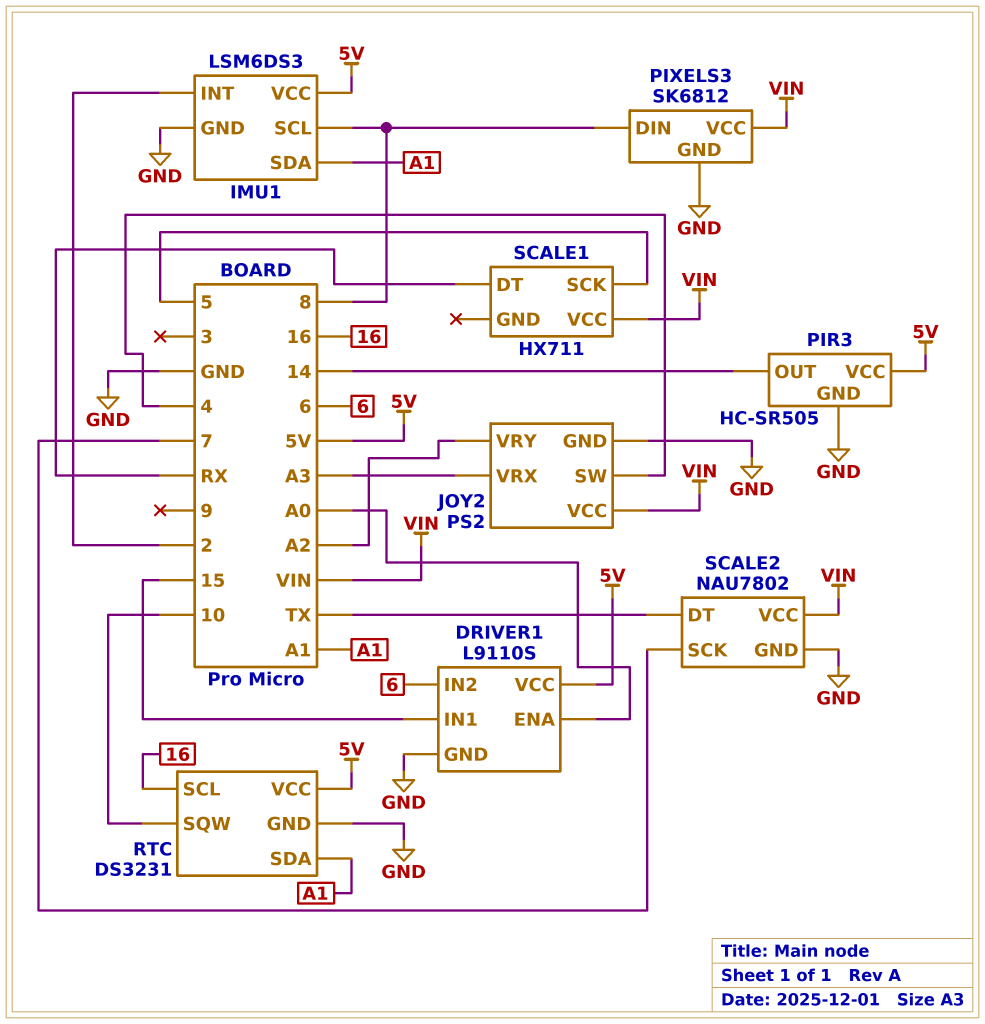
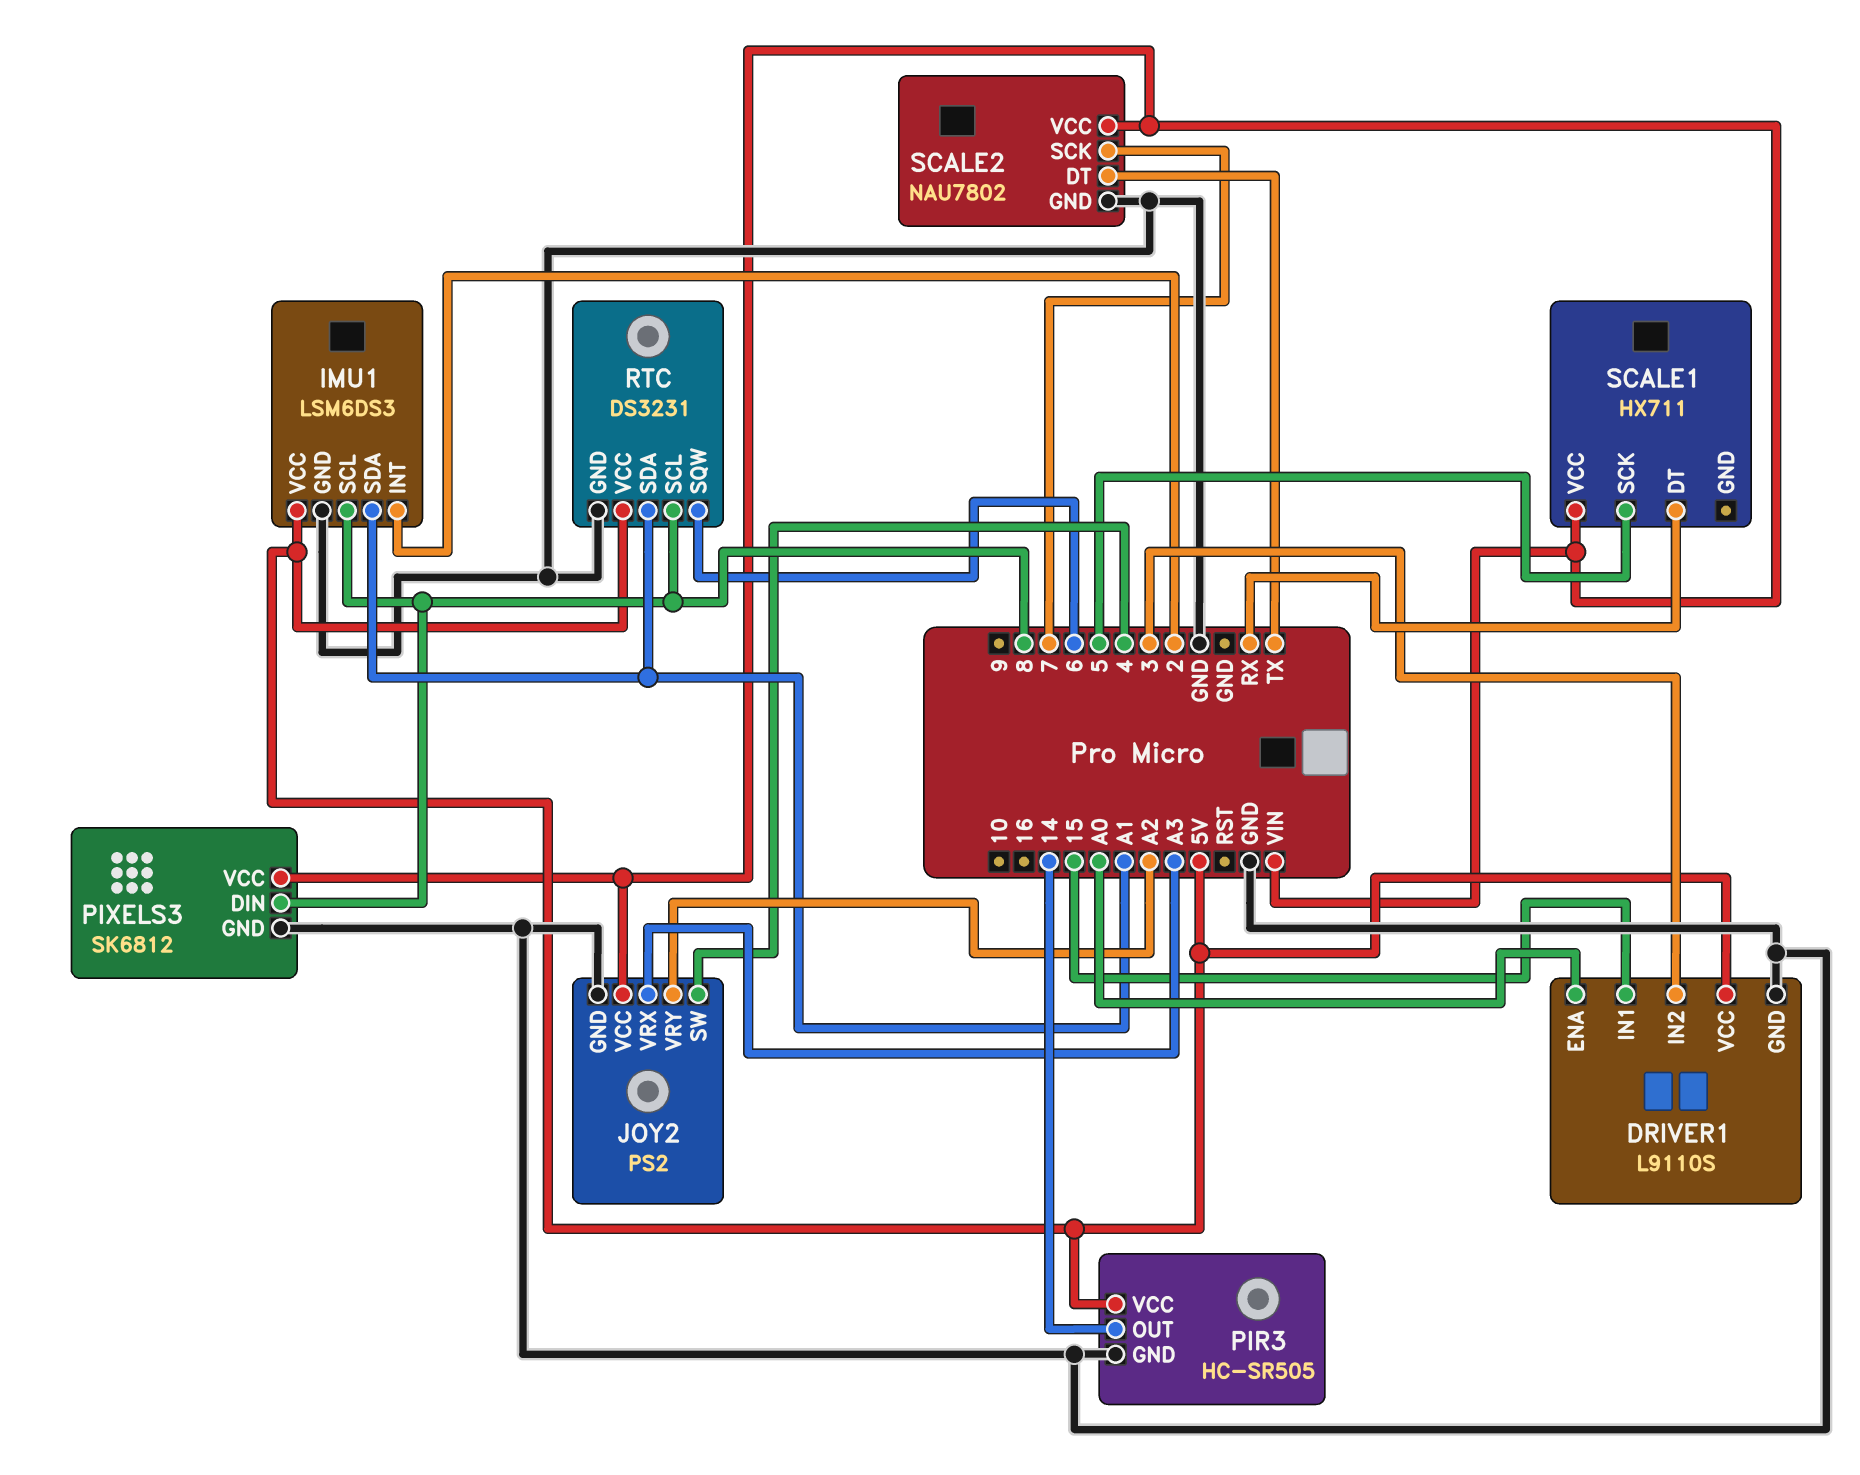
DRIVER1 pin IN2: 6 -> 3
RTC pin SCL: 16 -> 8
RTC pin SQW: 10 -> 6

